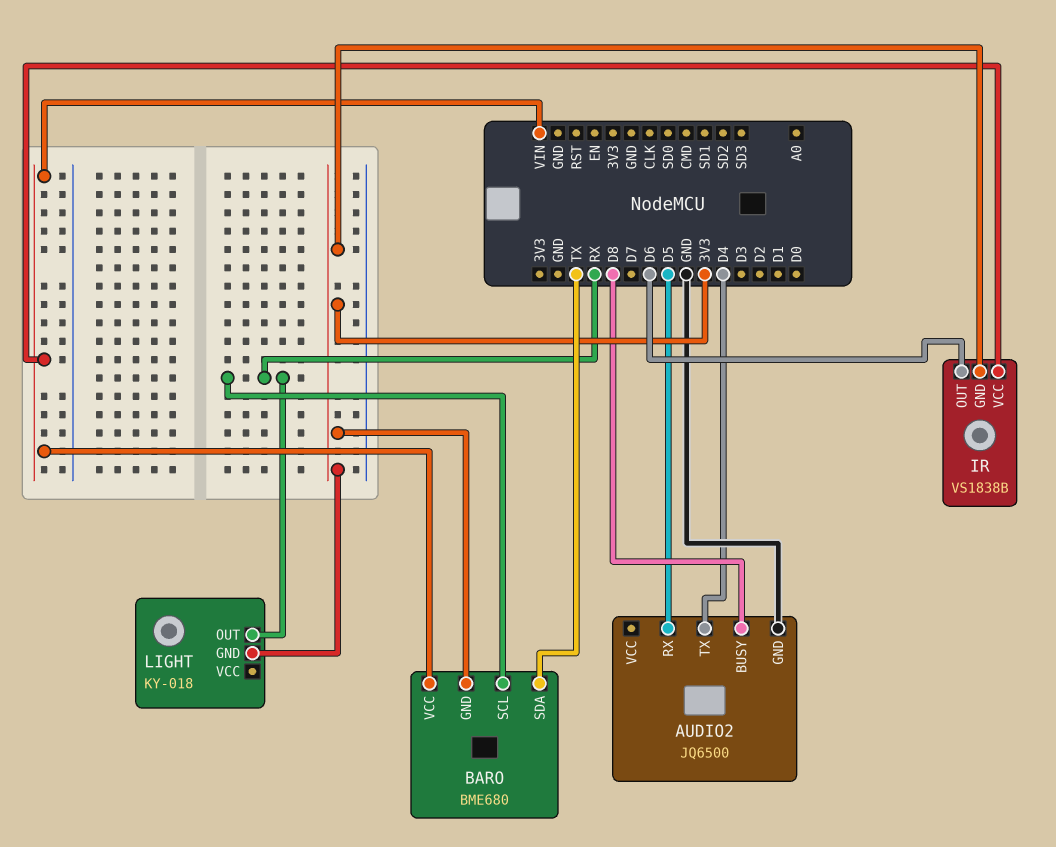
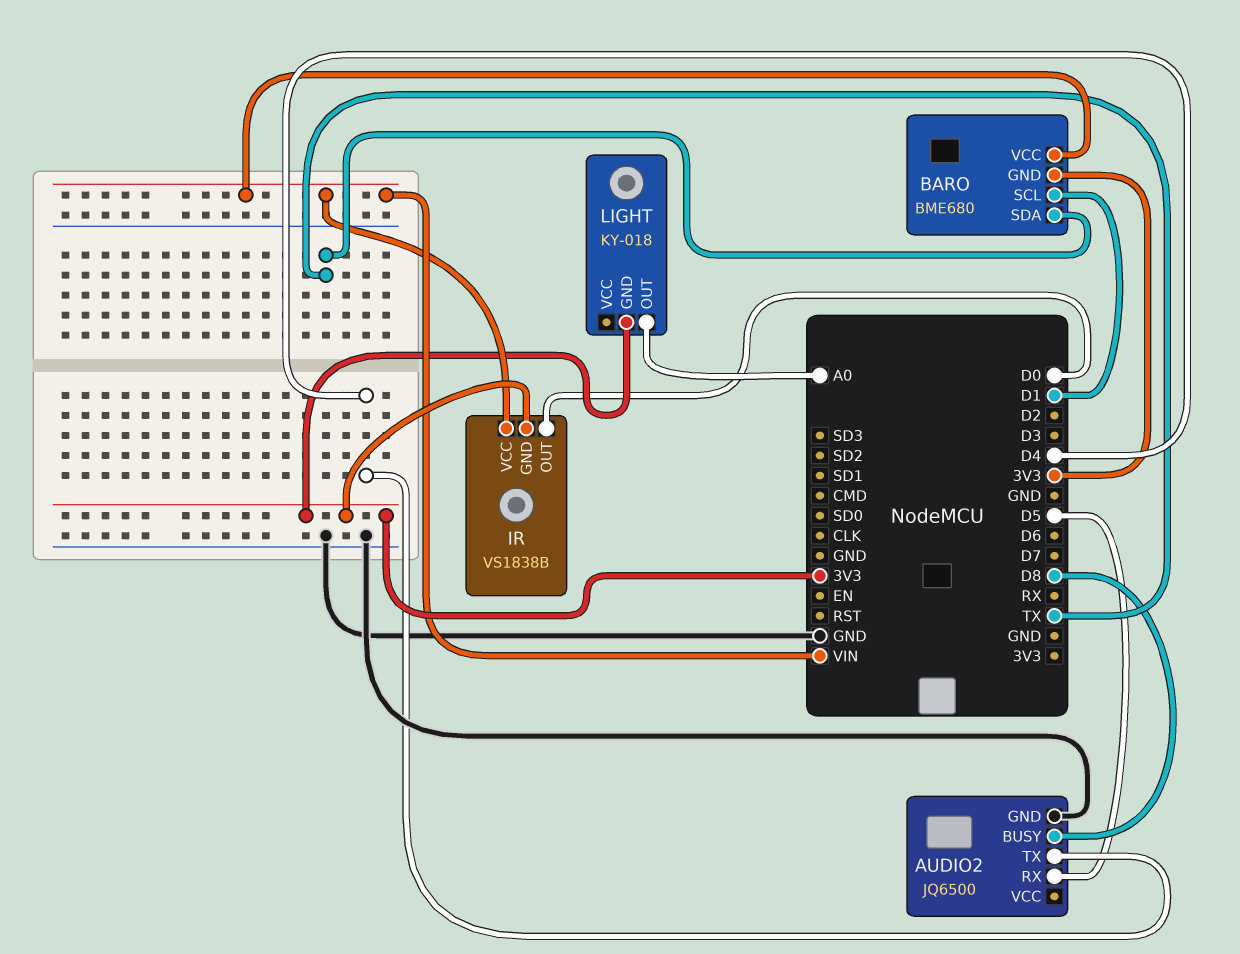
BARO pin SCL: RX -> D1
IR pin OUT: D6 -> D0
LIGHT pin OUT: RX -> A0

